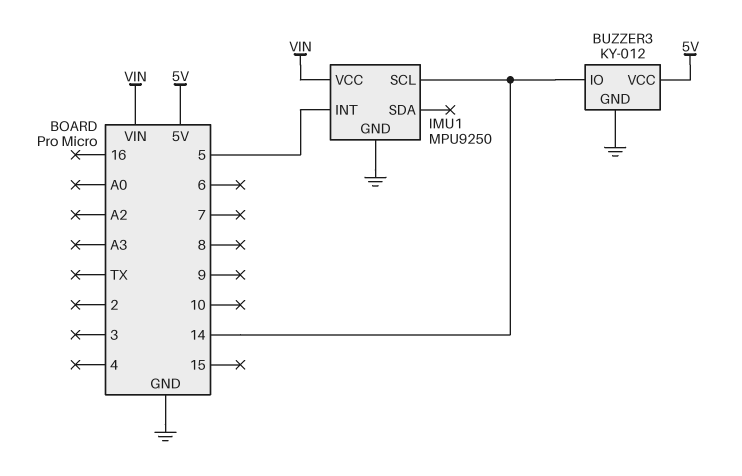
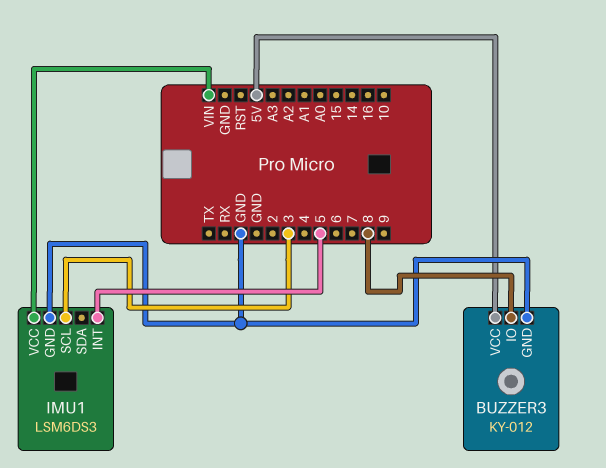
BUZZER3 pin IO: 14 -> 8
IMU1: MPU9250 -> LSM6DS3
IMU1 pin SCL: 14 -> 3

